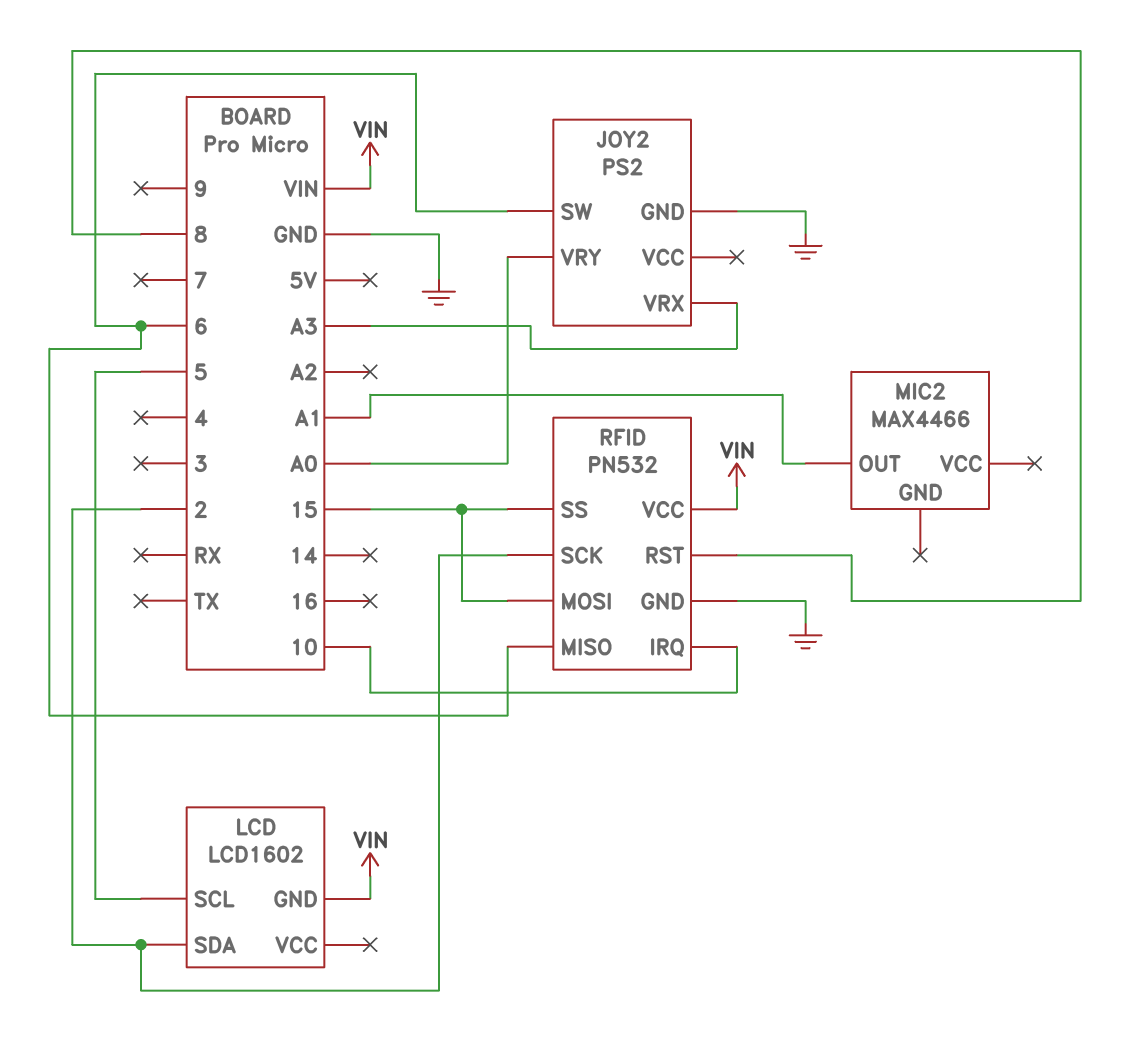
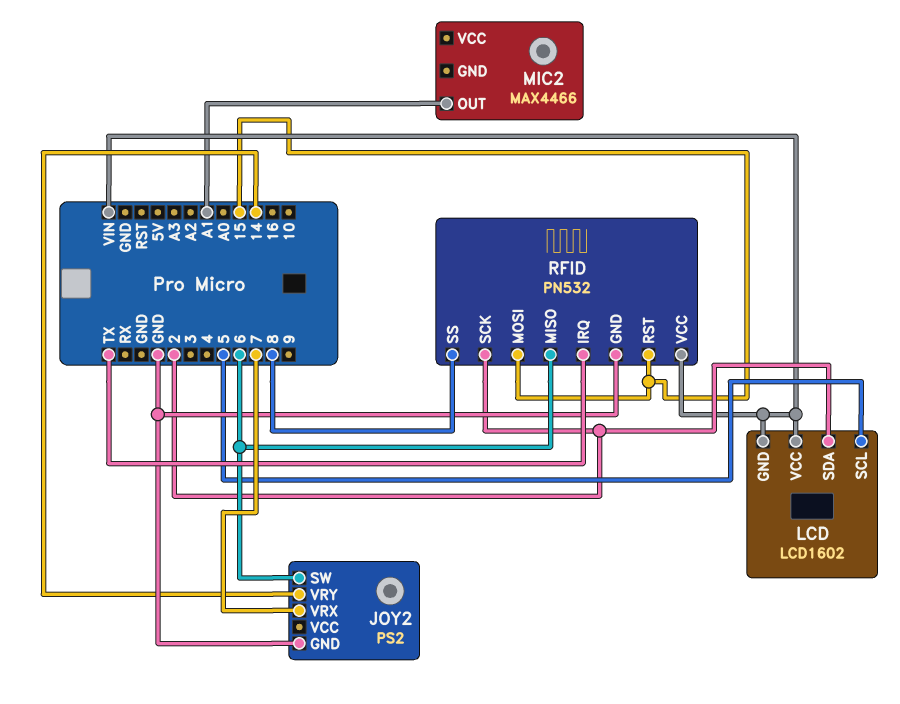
JOY2 pin VRX: A3 -> 7
JOY2 pin VRY: A0 -> 14
LCD pin VCC: none -> VIN
RFID pin IRQ: 10 -> TX
RFID pin RST: 8 -> 15
RFID pin SS: 15 -> 8

